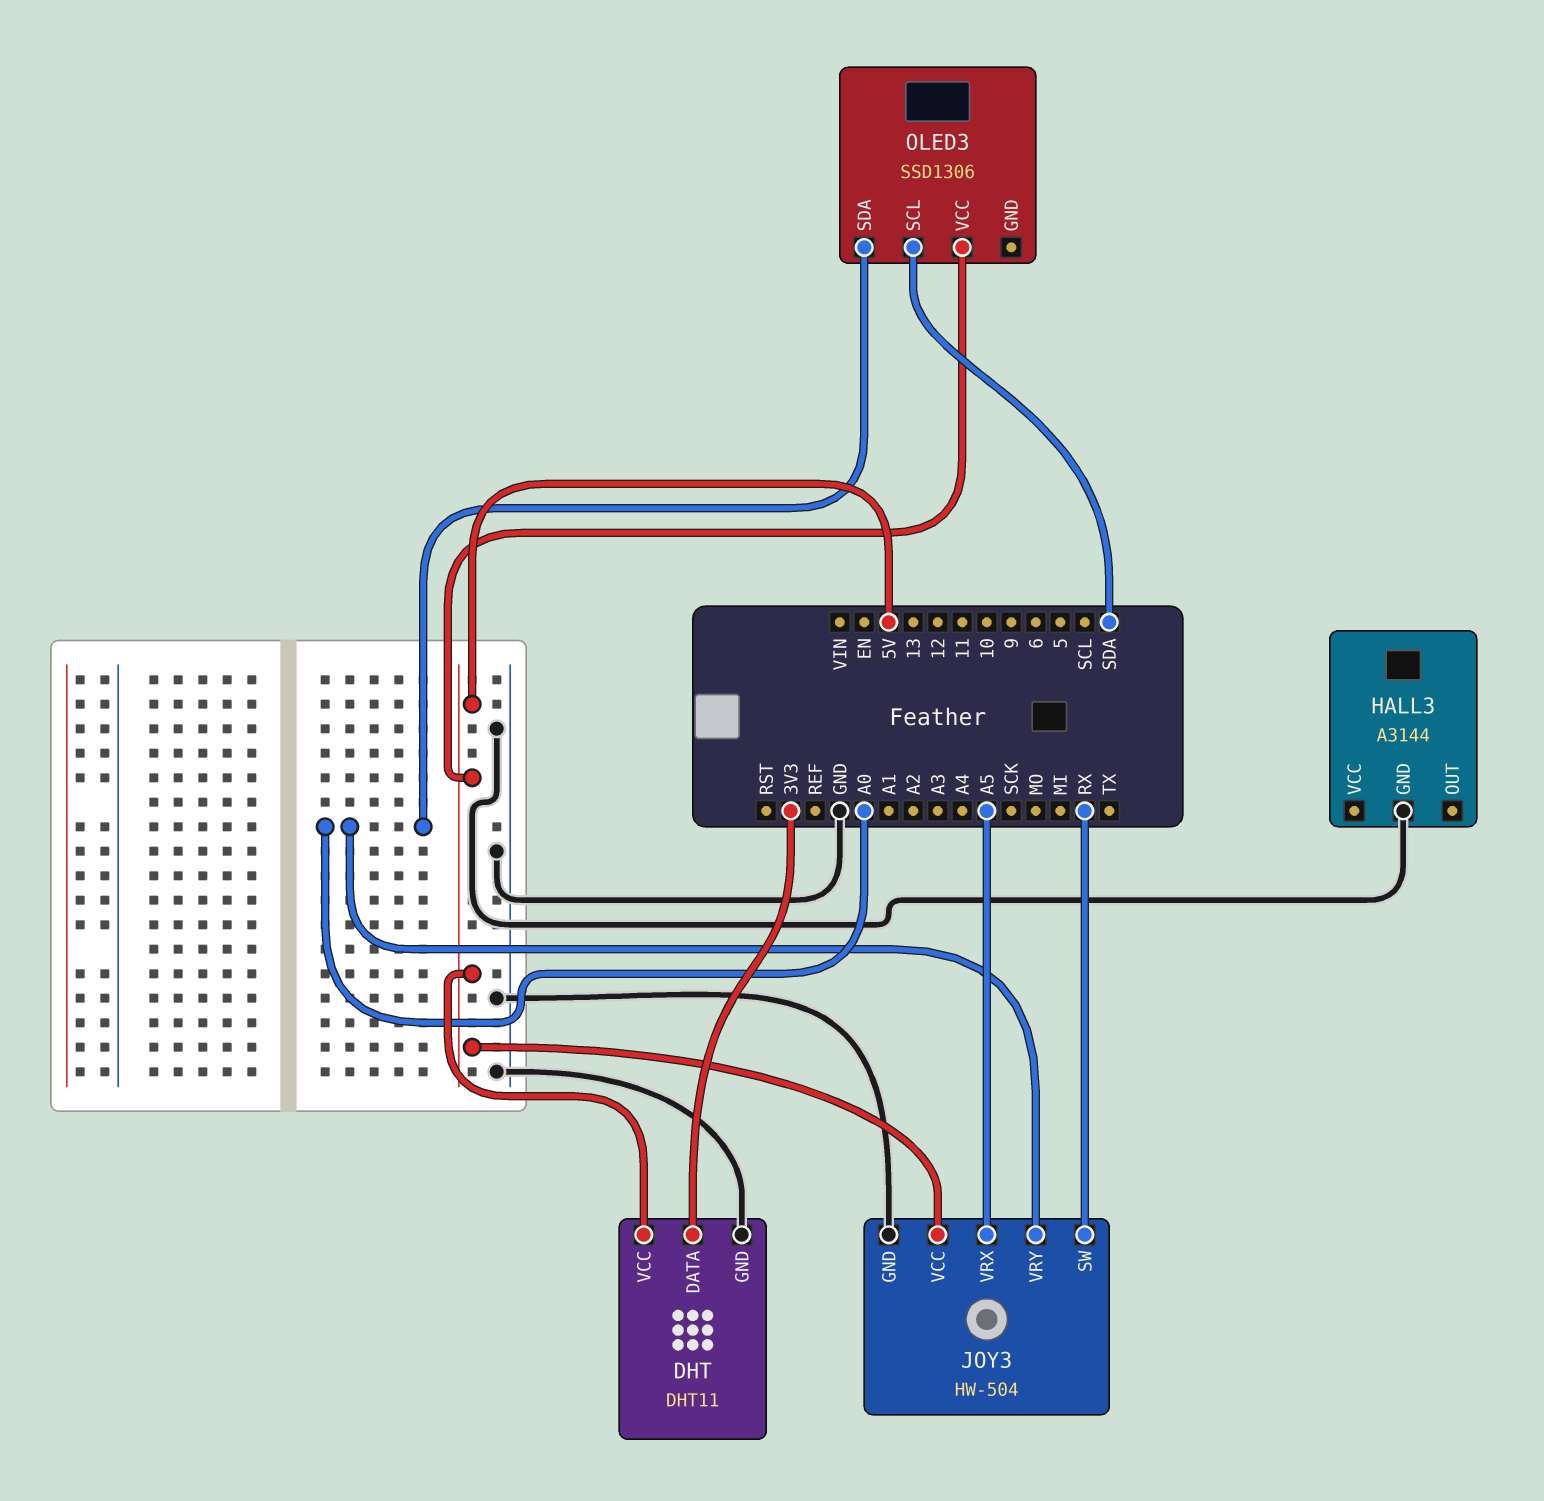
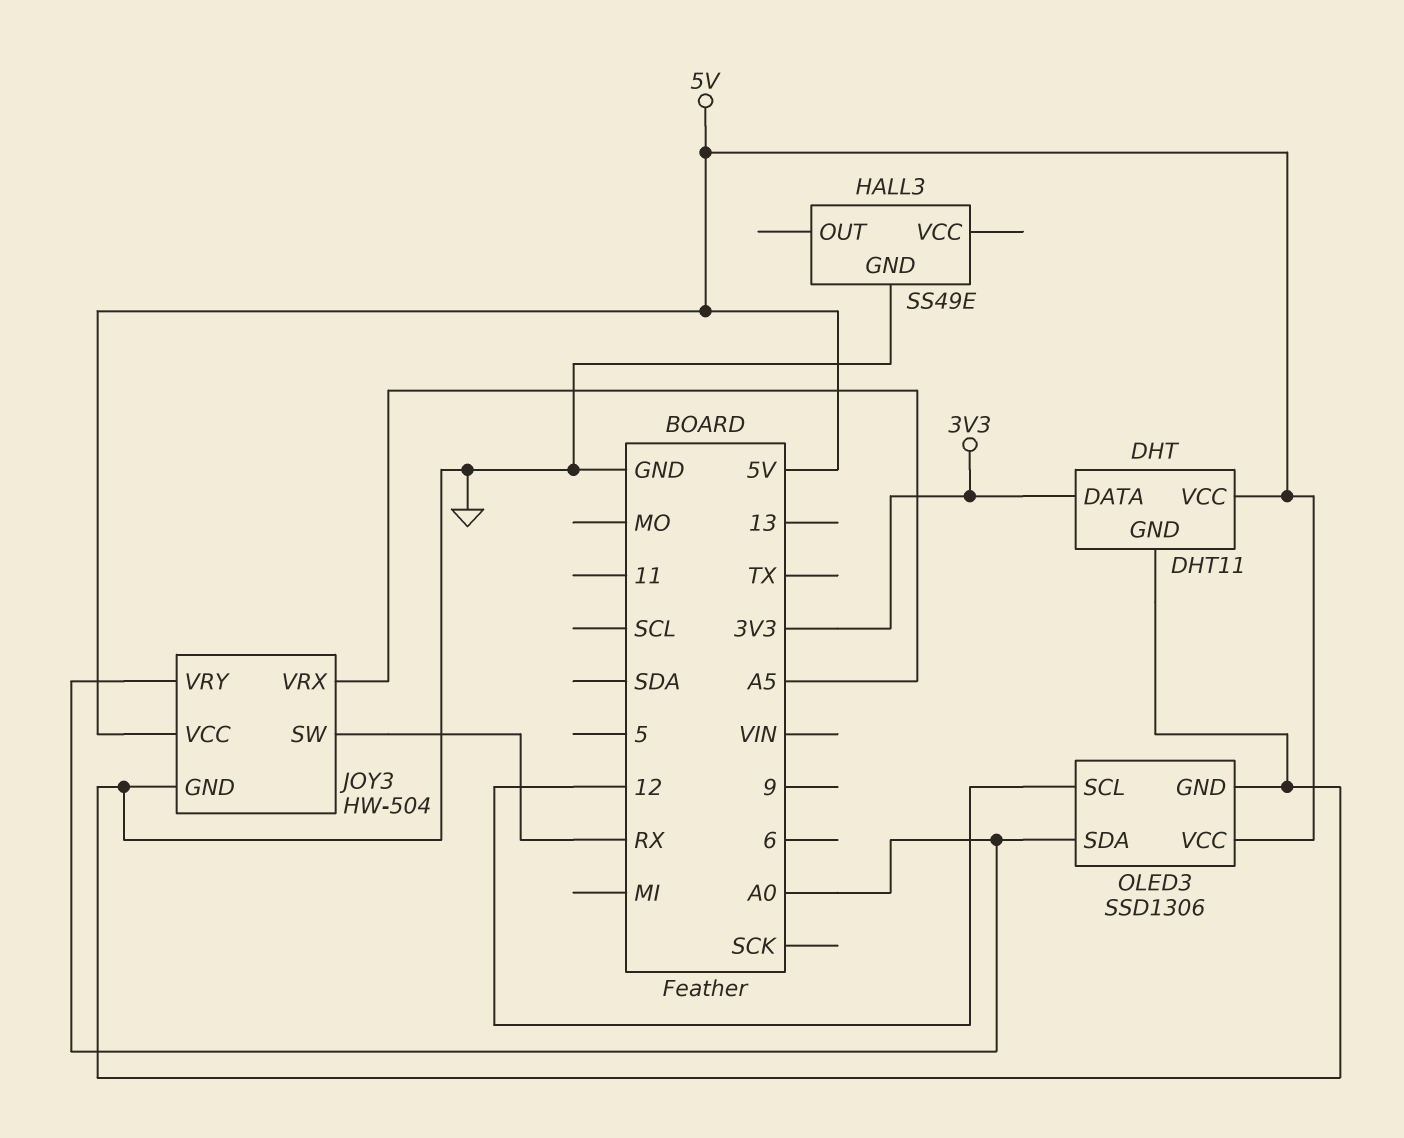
HALL3: A3144 -> SS49E
OLED3 pin GND: none -> GND
OLED3 pin SCL: SDA -> 12

